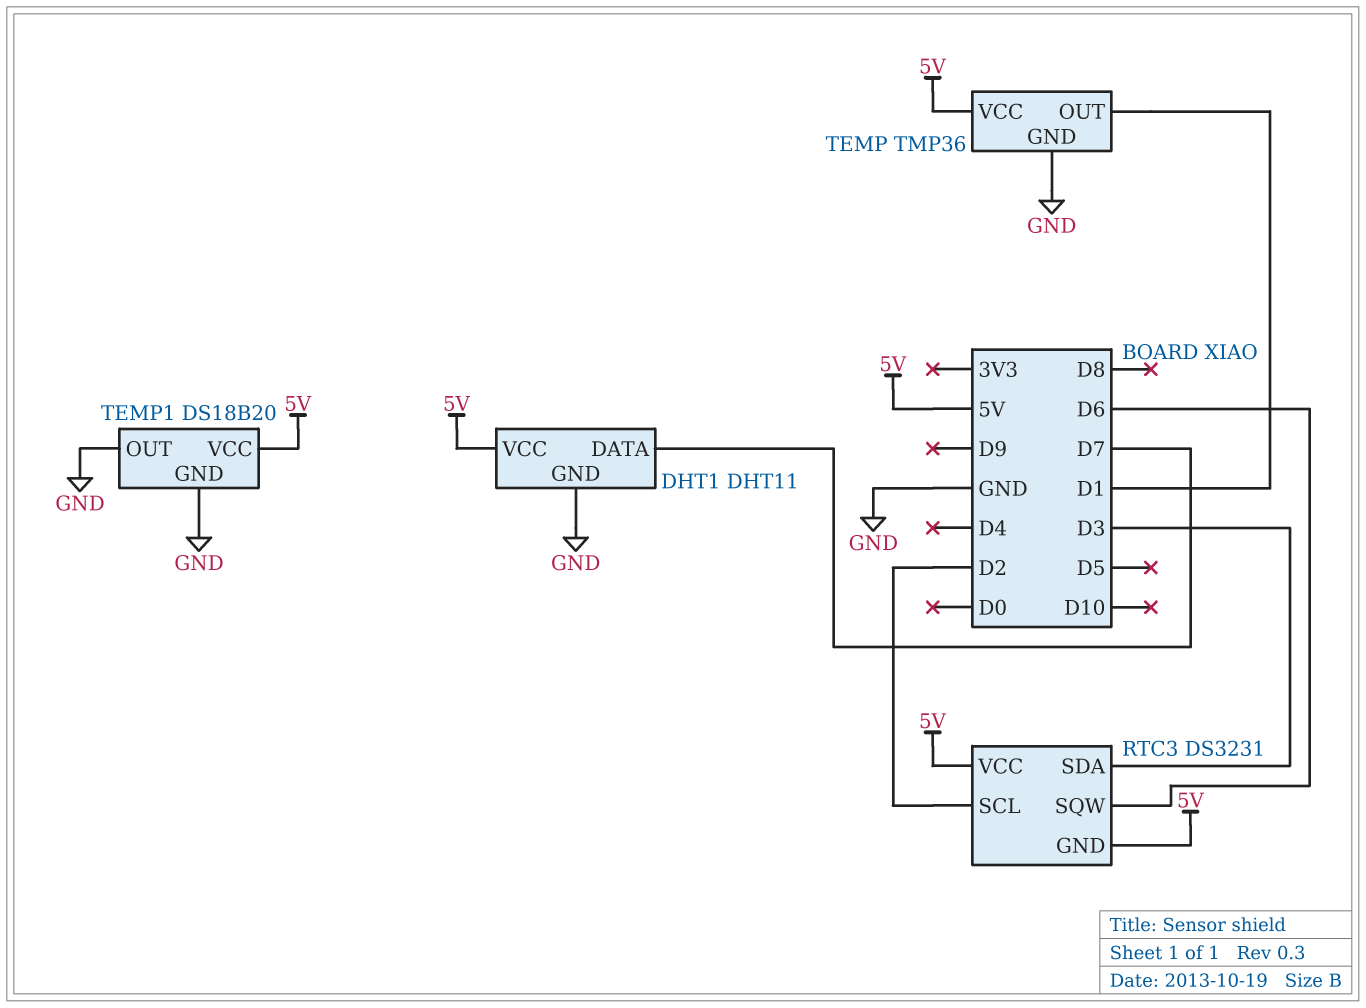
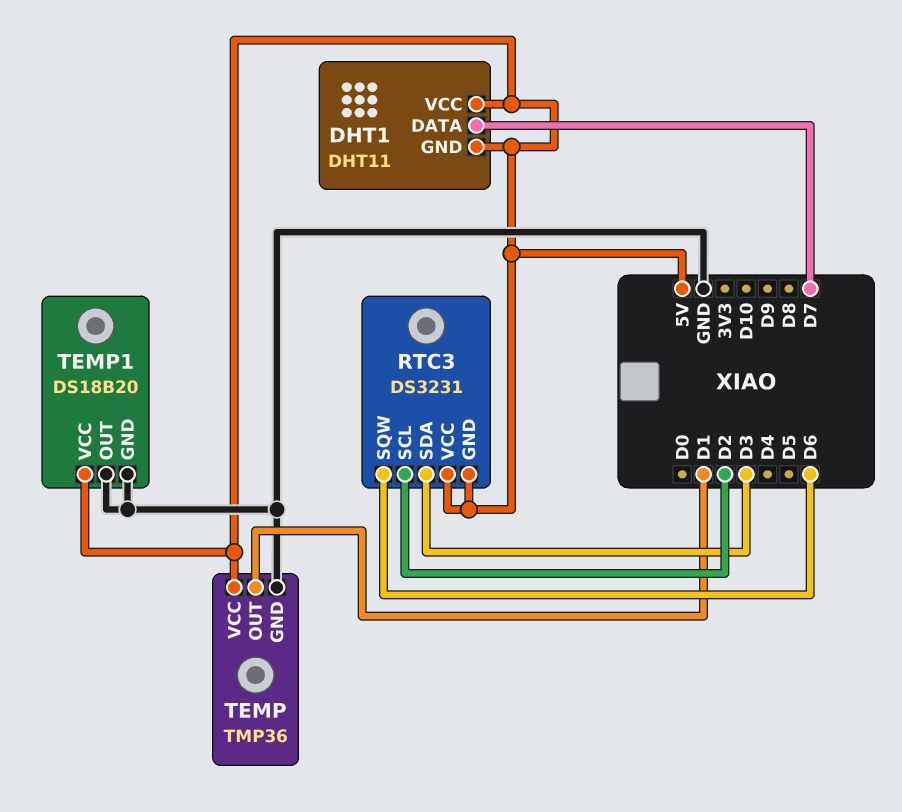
DHT1 pin GND: GND -> 5V

